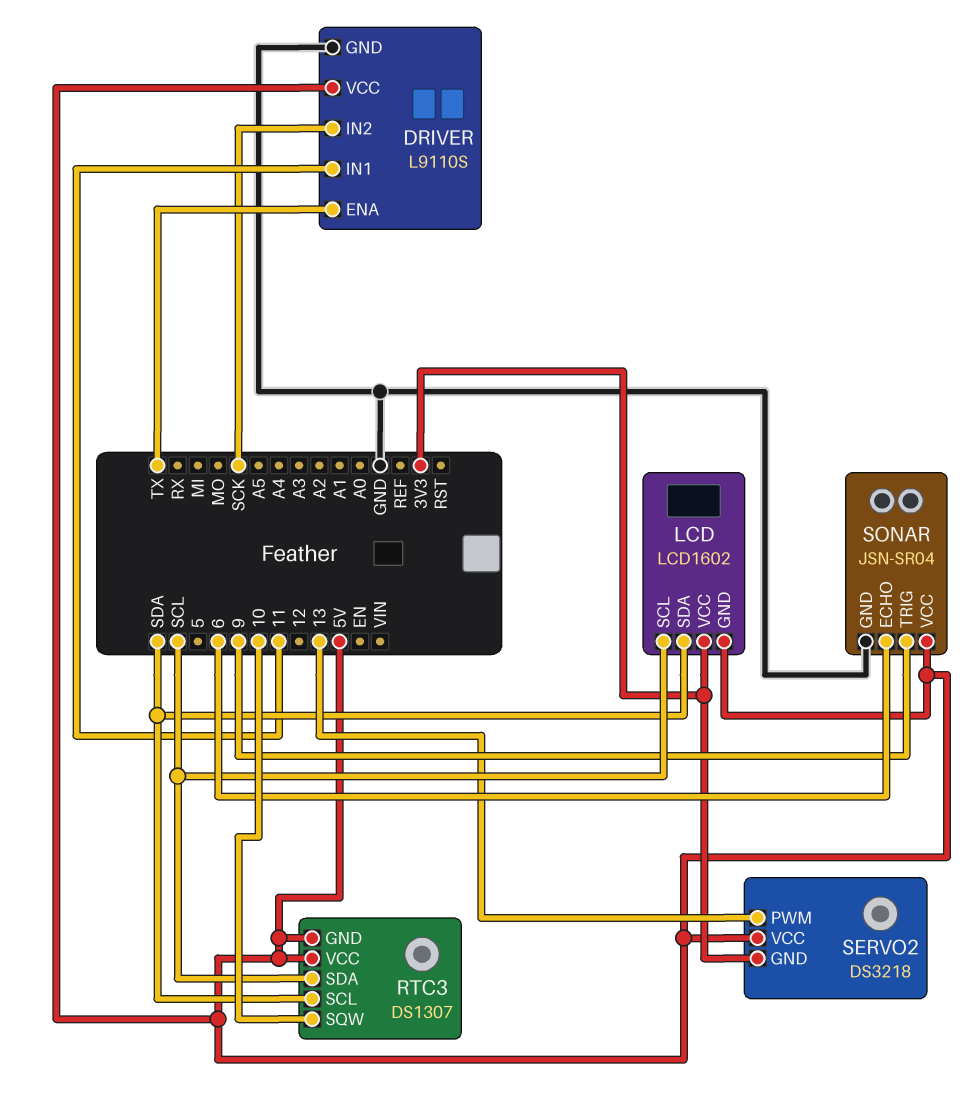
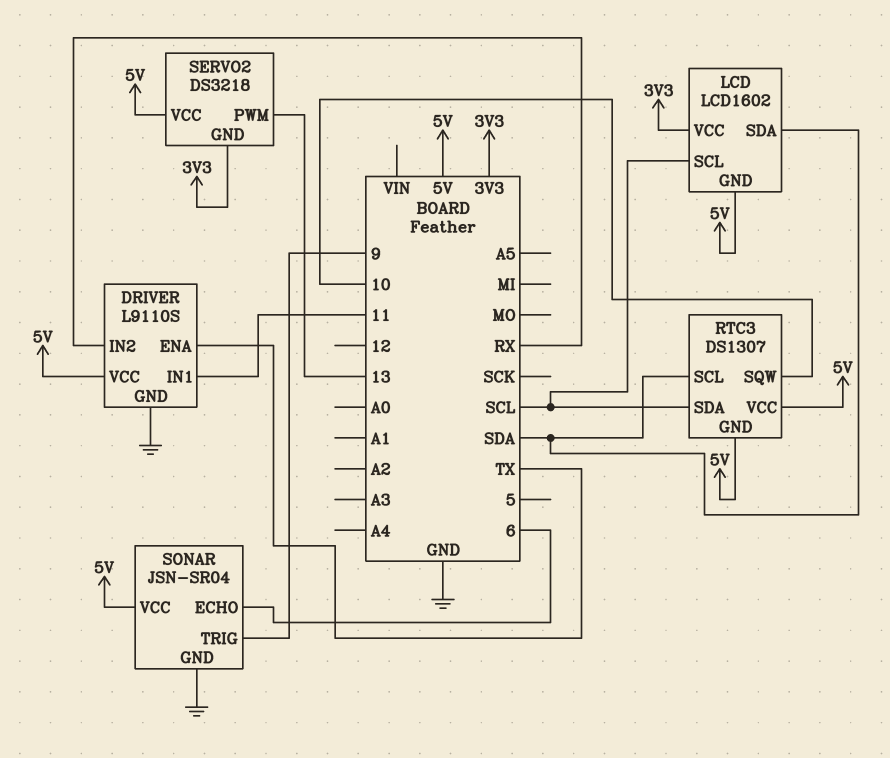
DRIVER pin IN2: SCK -> RX

